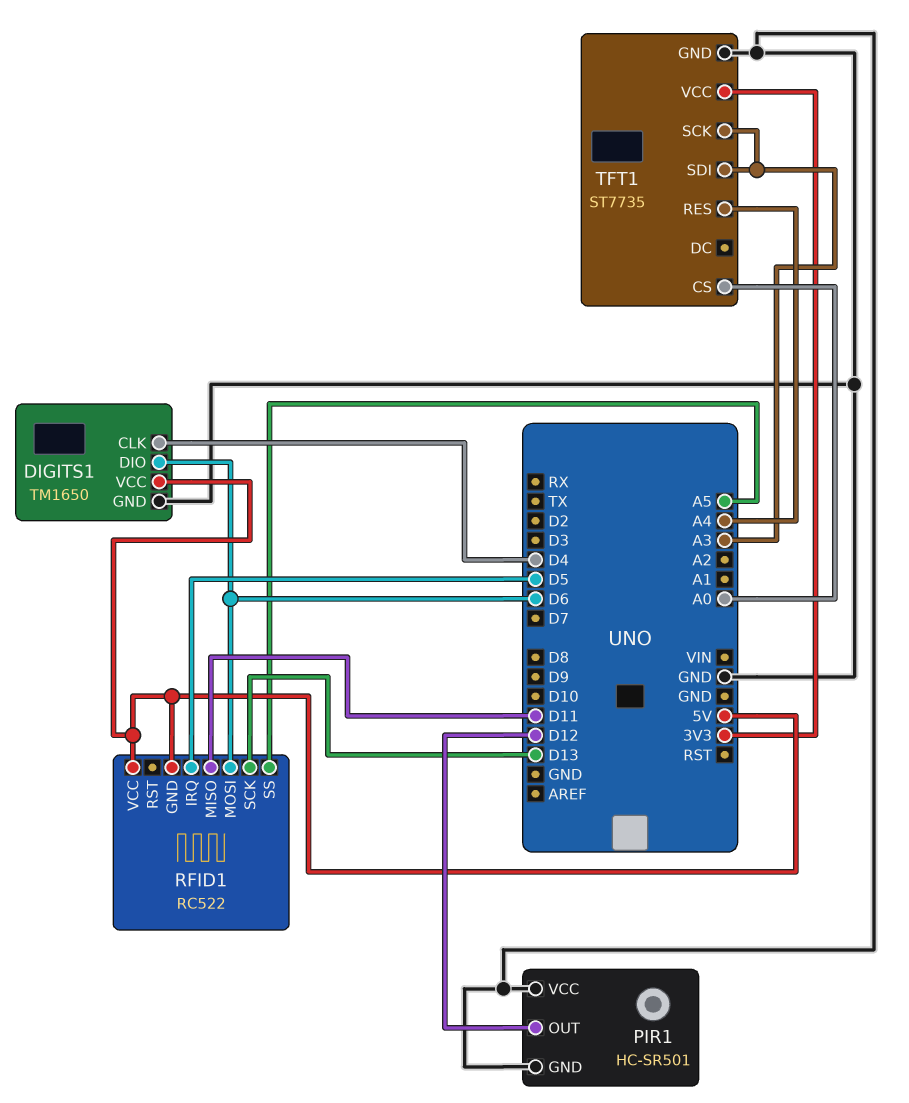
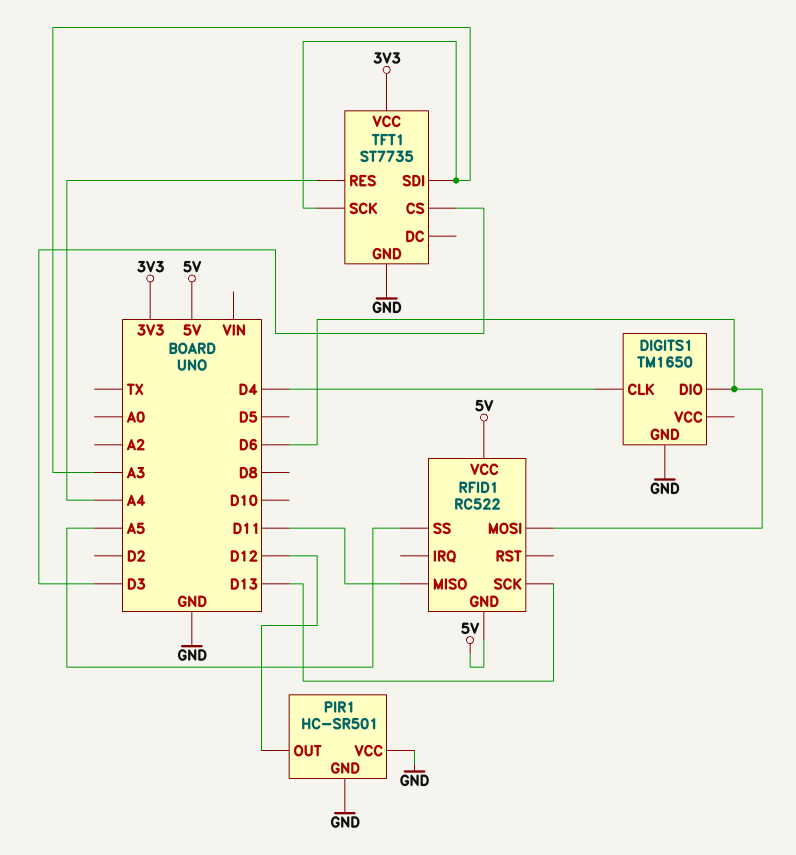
DIGITS1 pin VCC: 5V -> none
RFID1 pin IRQ: D5 -> none
TFT1 pin CS: A0 -> D3

